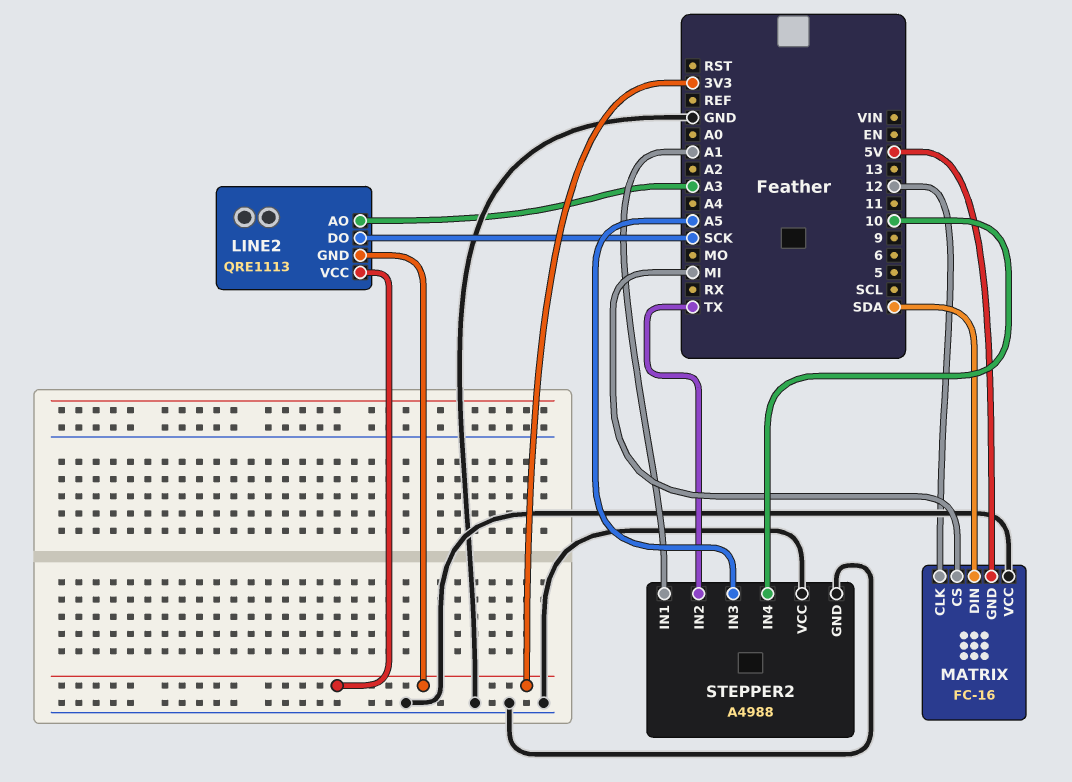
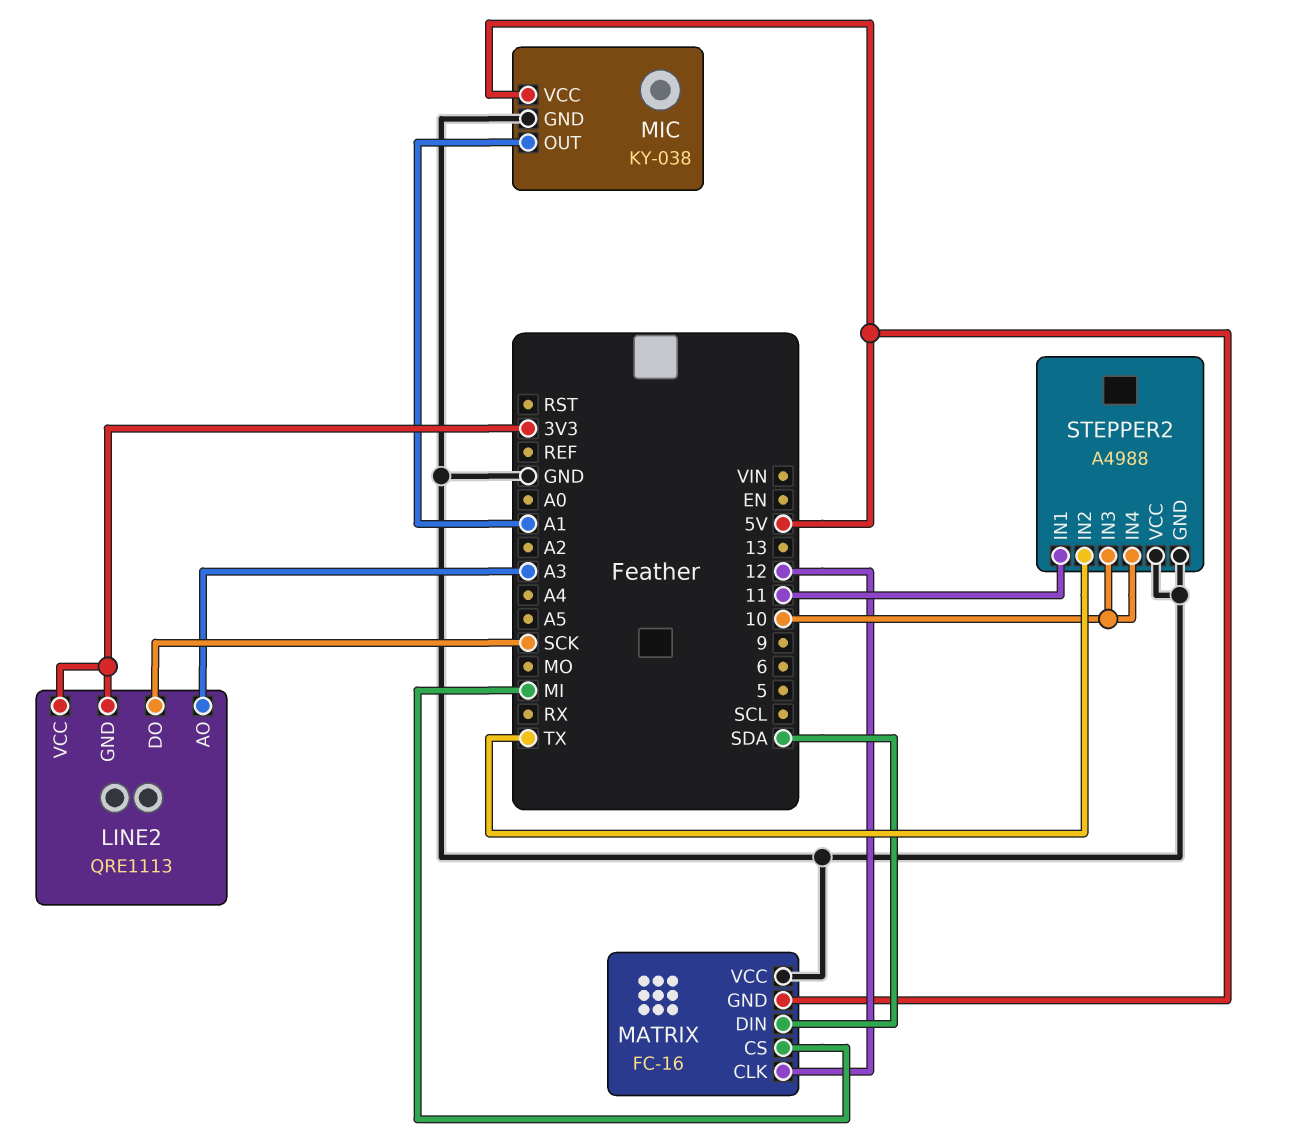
MIC: none -> KY-038
MIC pin GND: none -> GND
MIC pin OUT: none -> A1
MIC pin VCC: none -> 5V
STEPPER2 pin IN1: A1 -> 11
STEPPER2 pin IN3: A5 -> 10

